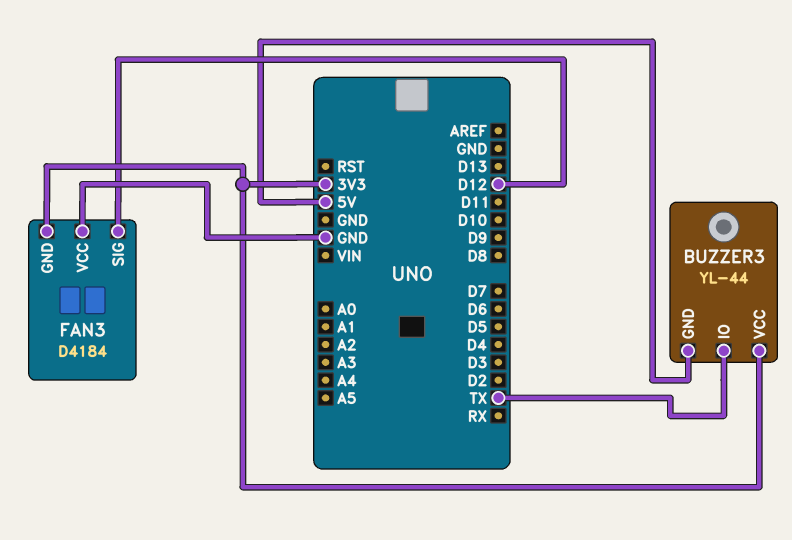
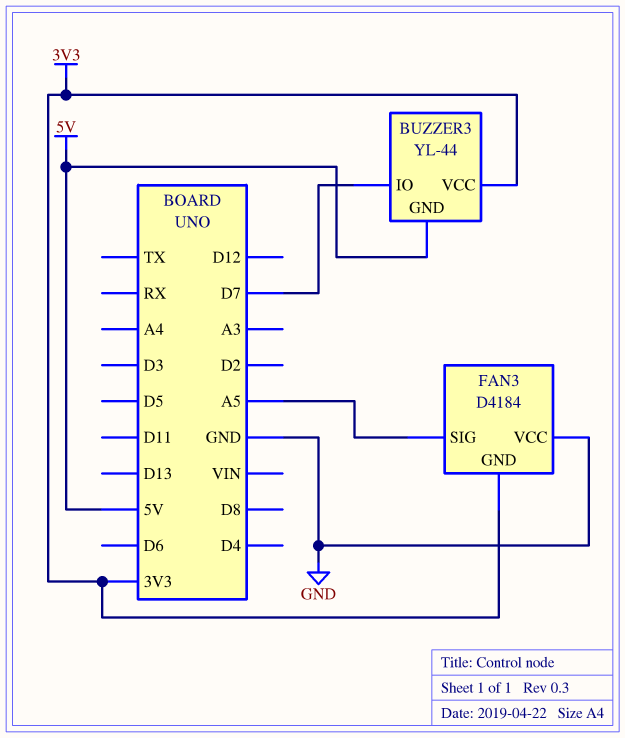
BUZZER3 pin IO: TX -> D7
FAN3 pin SIG: D12 -> A5

